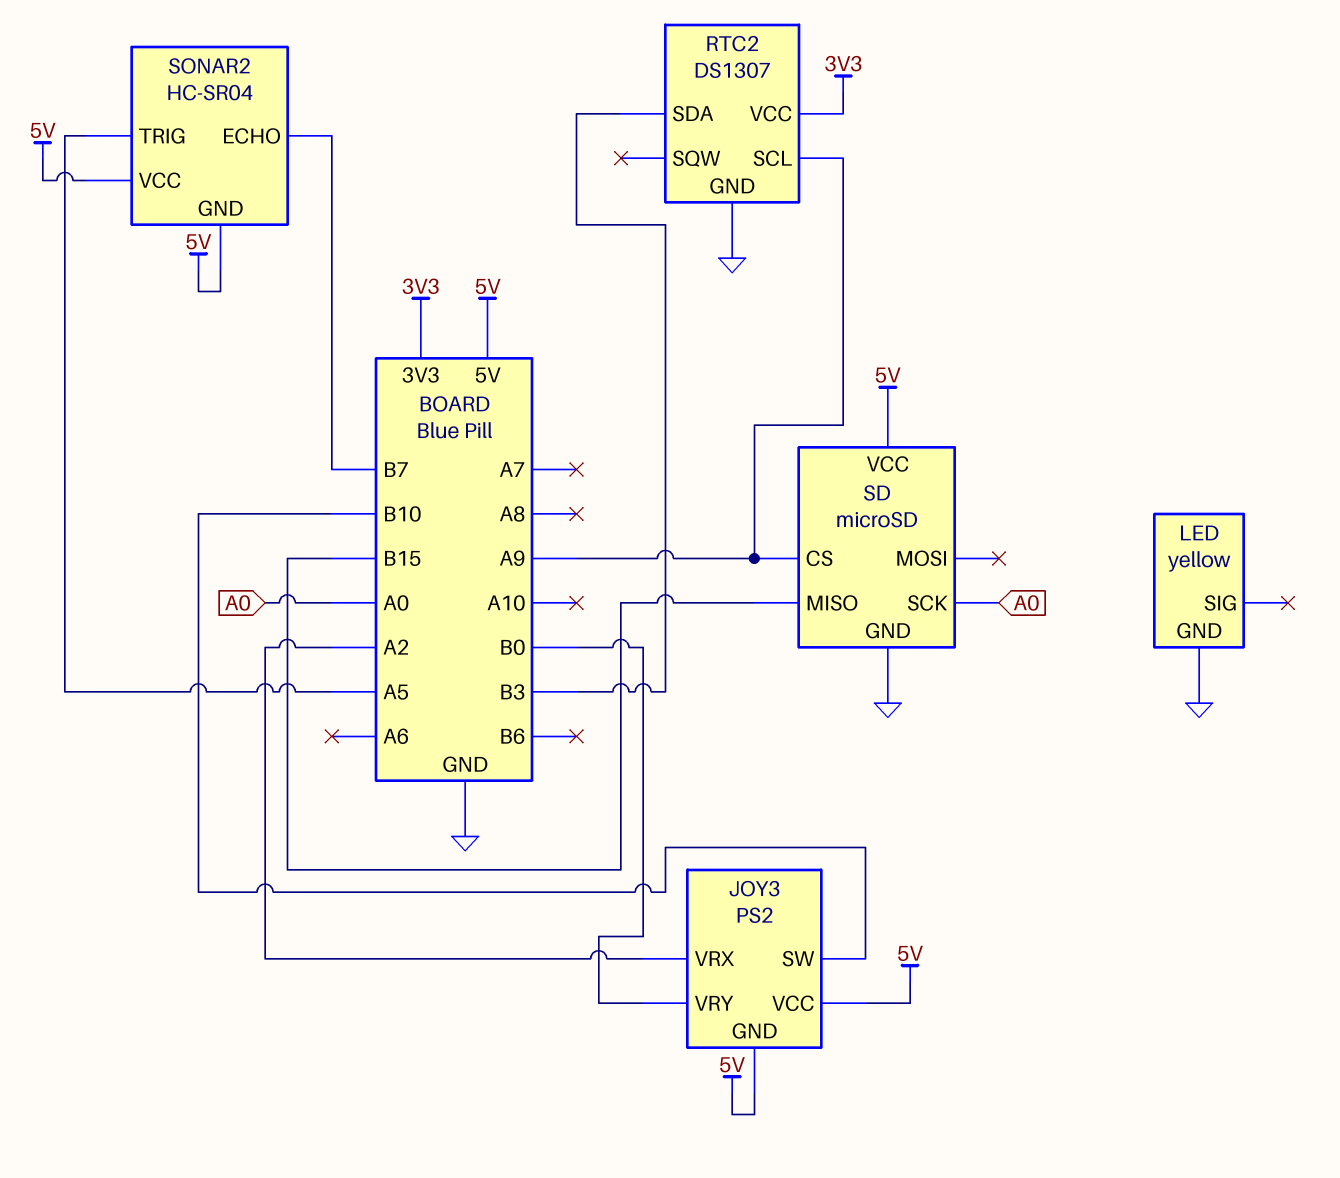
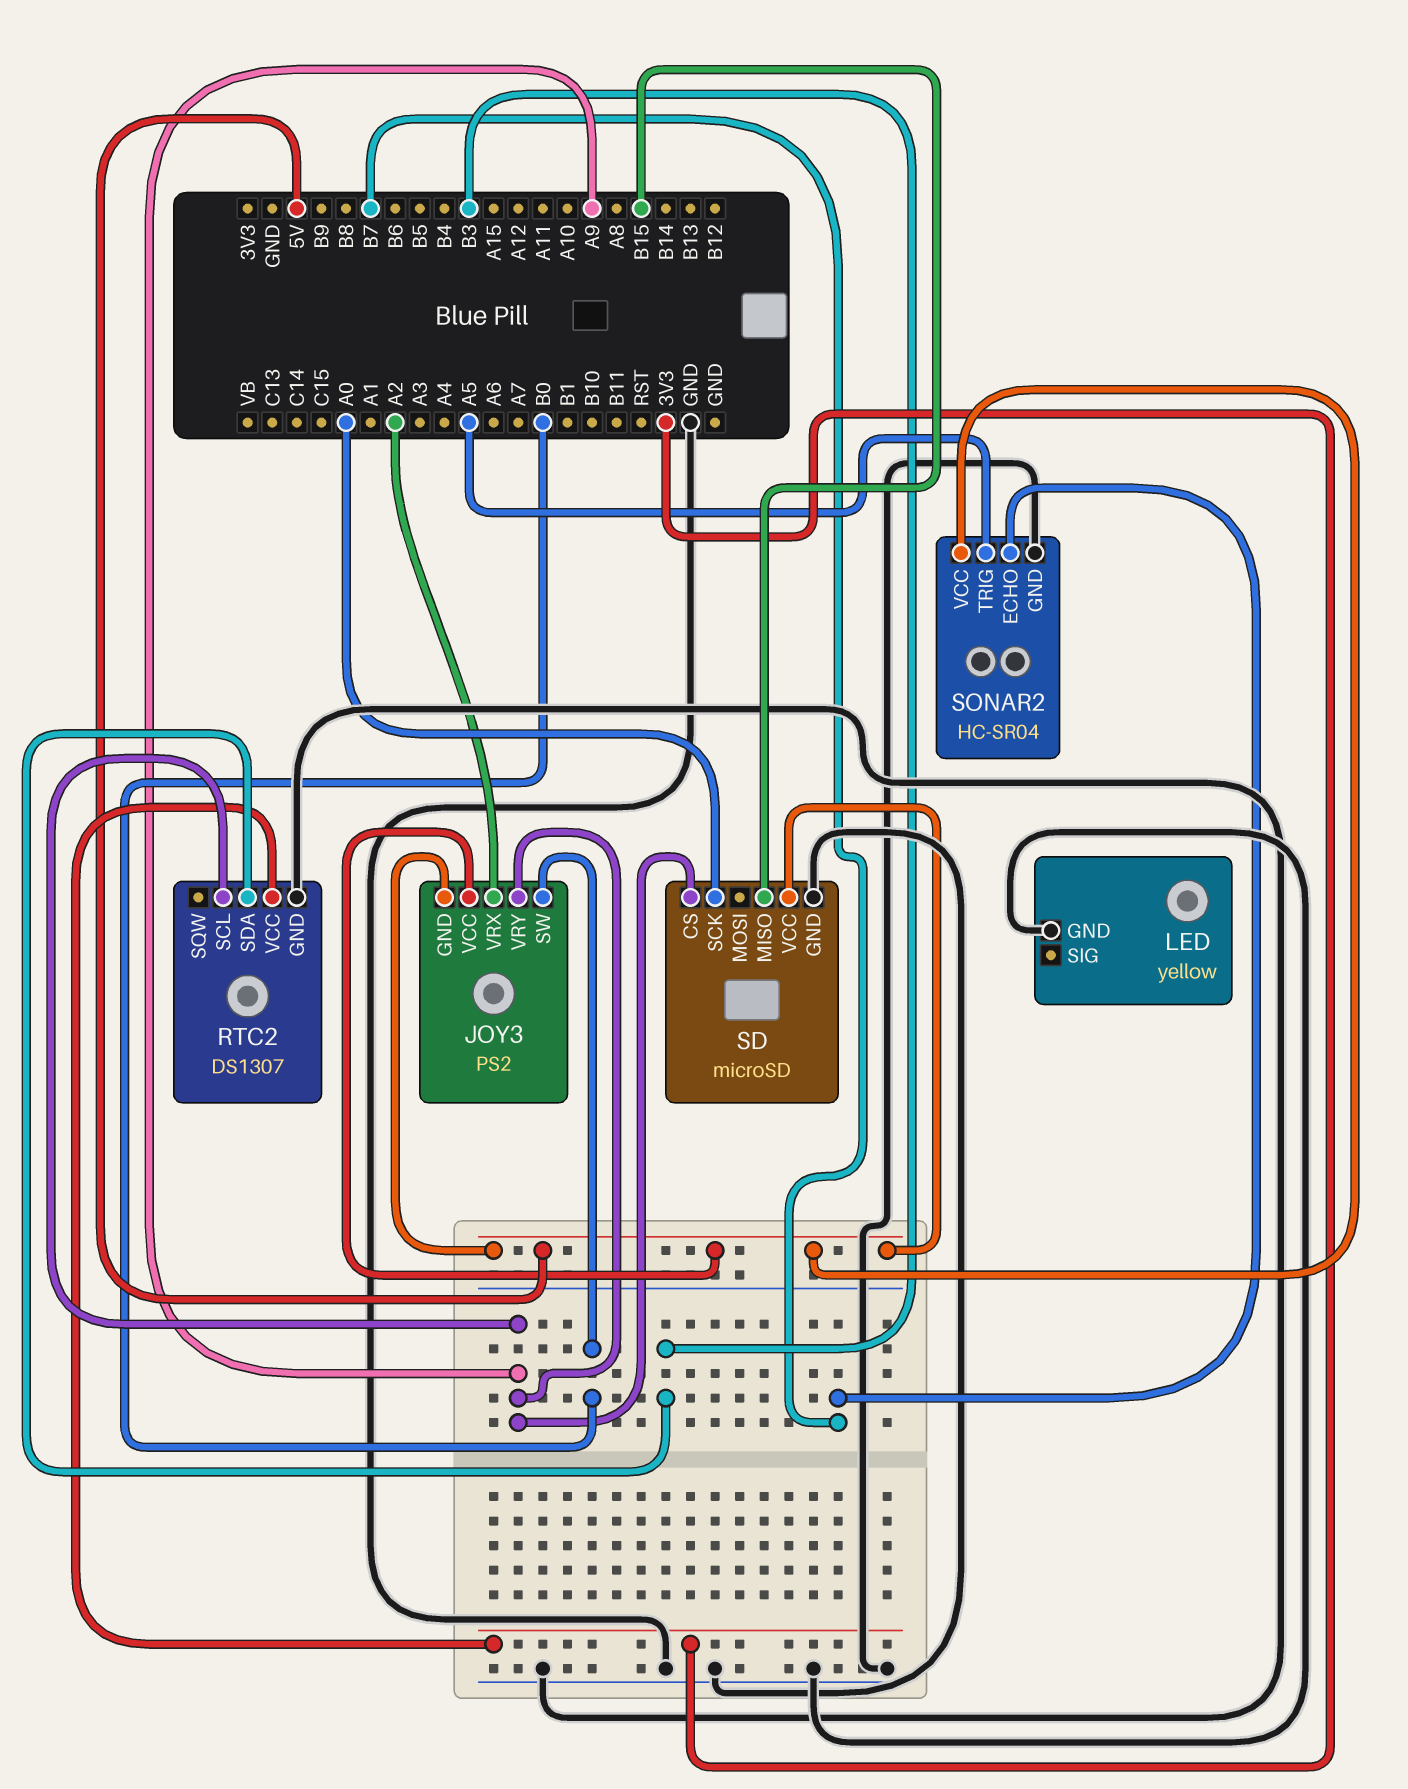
JOY3 pin SW: B10 -> B0
JOY3 pin VRY: B0 -> A9
SONAR2 pin GND: 5V -> GND

